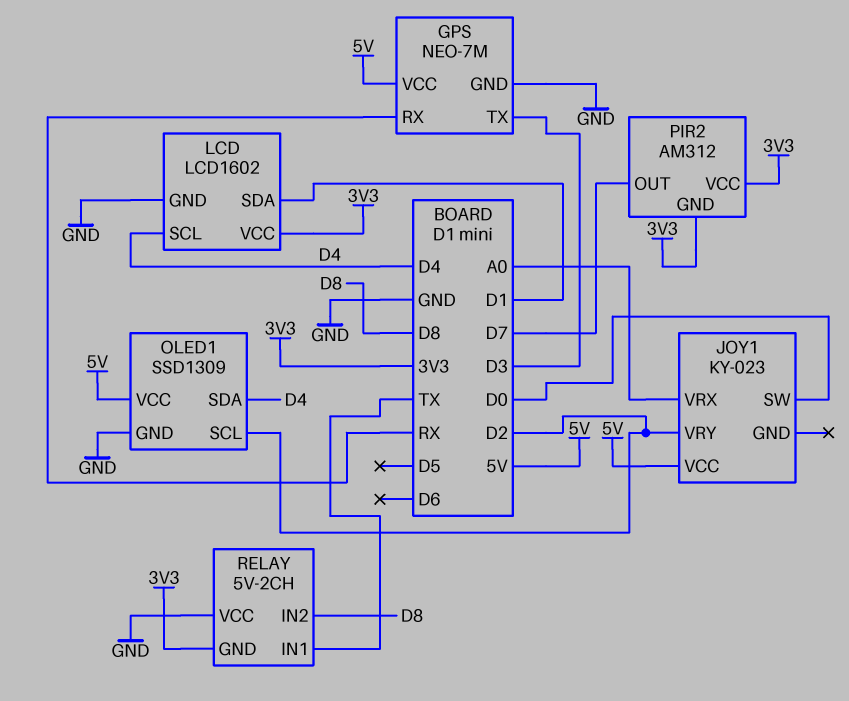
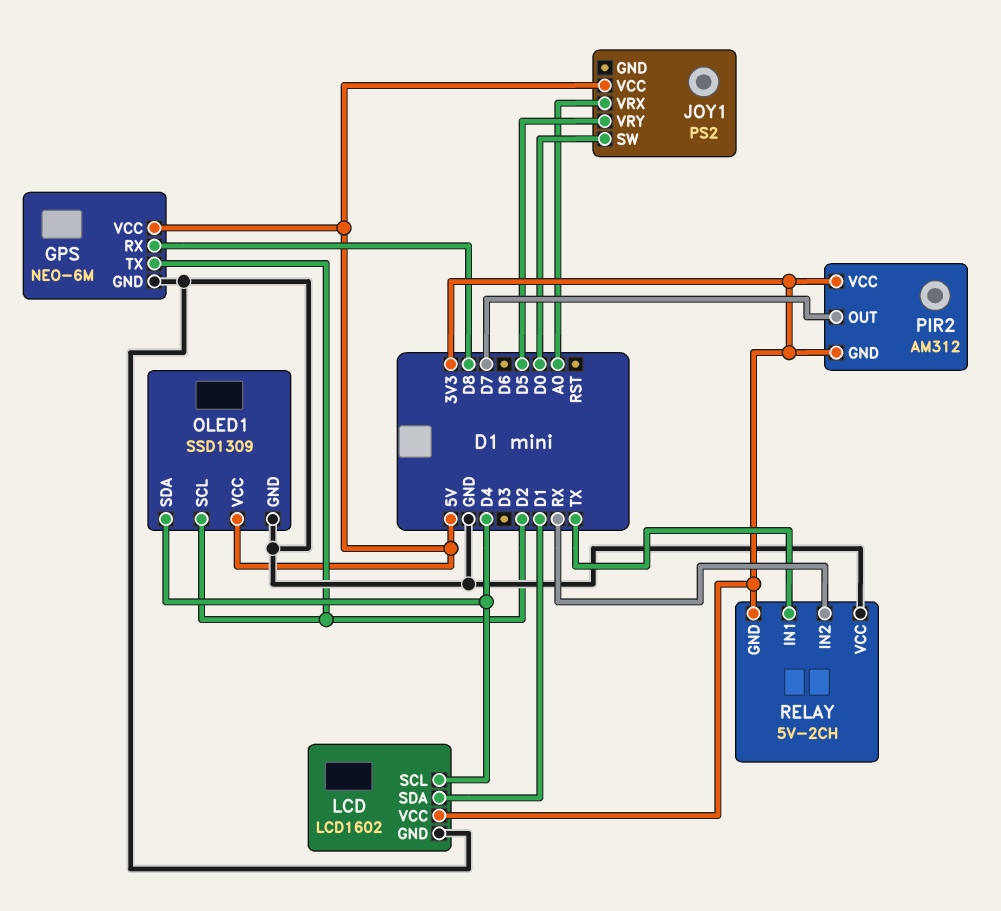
GPS: NEO-7M -> NEO-6M
GPS pin RX: RX -> D8
GPS pin TX: D3 -> D2
JOY1: KY-023 -> PS2
JOY1 pin VRY: D2 -> D5
RELAY pin IN2: D8 -> RX

